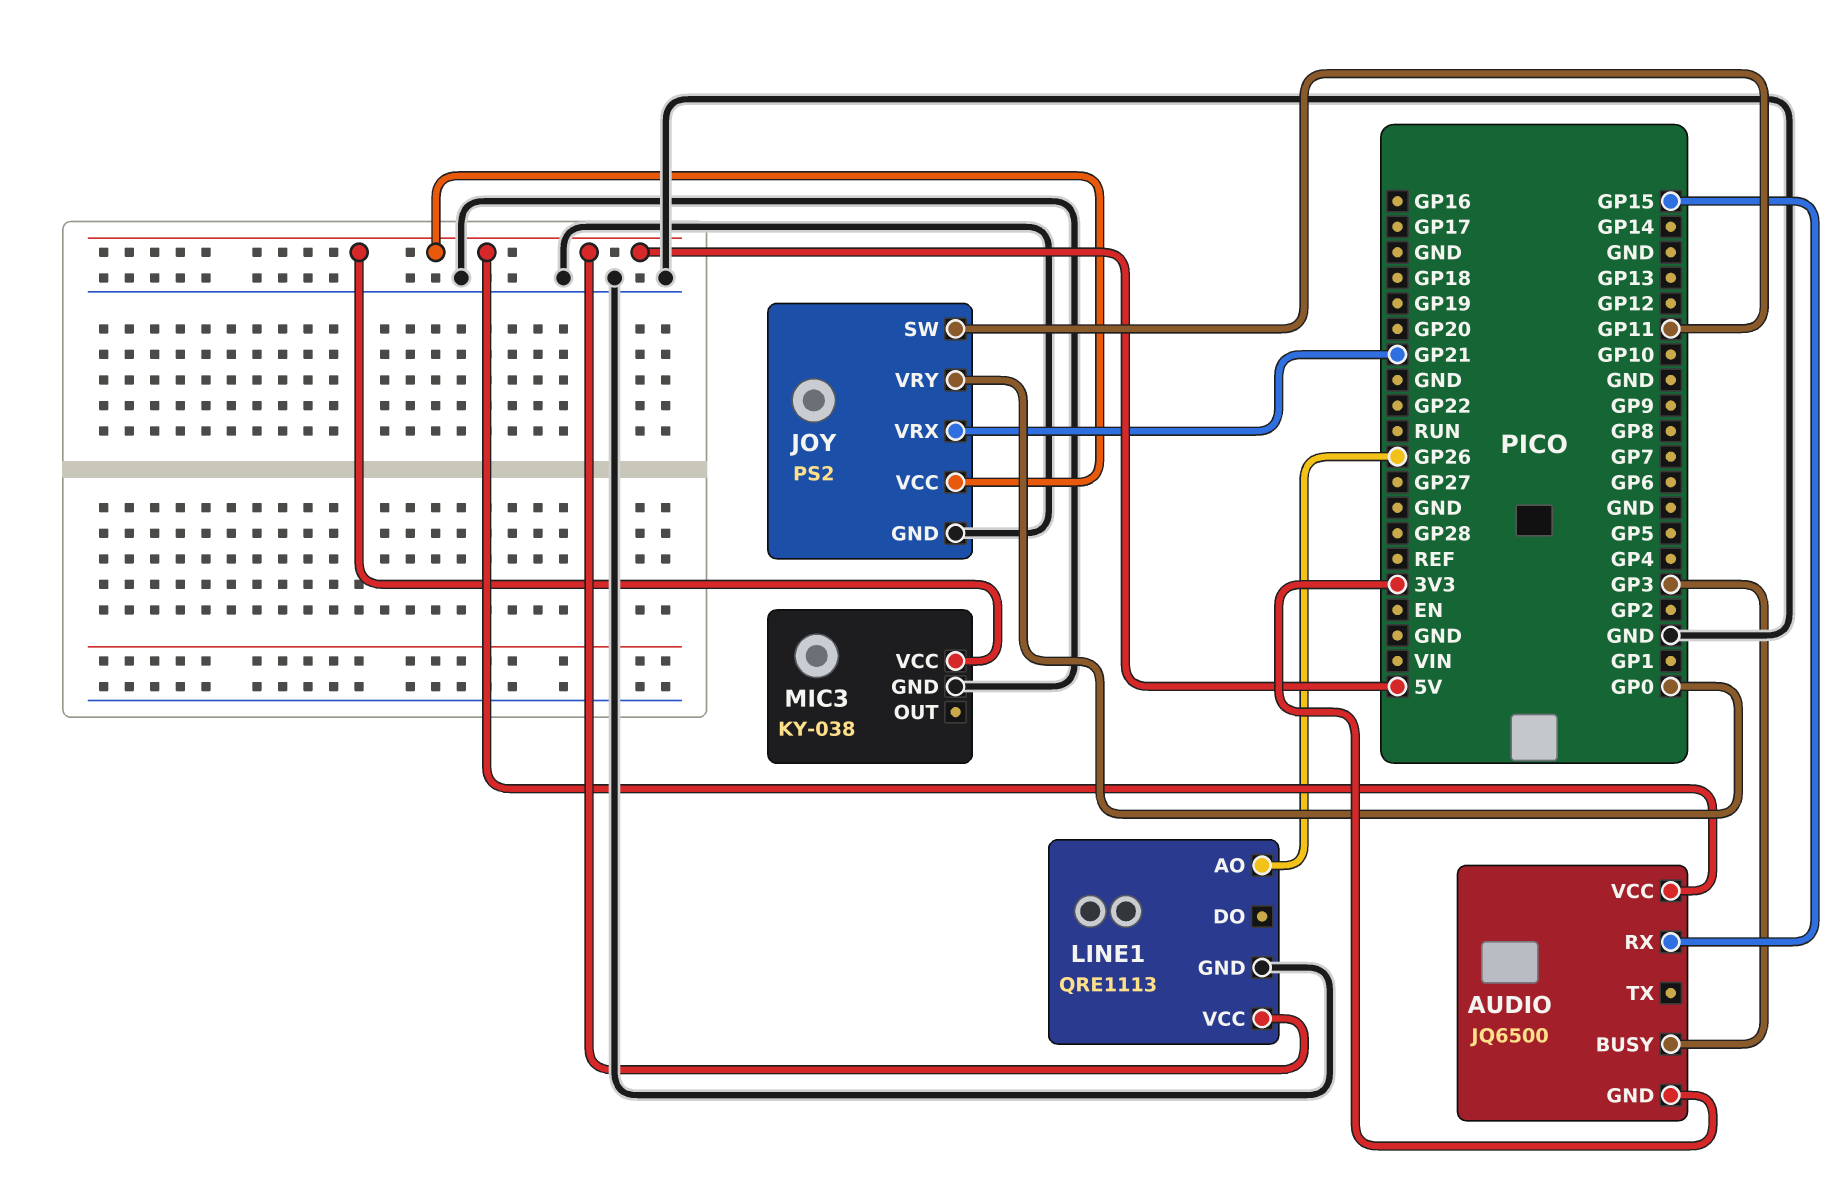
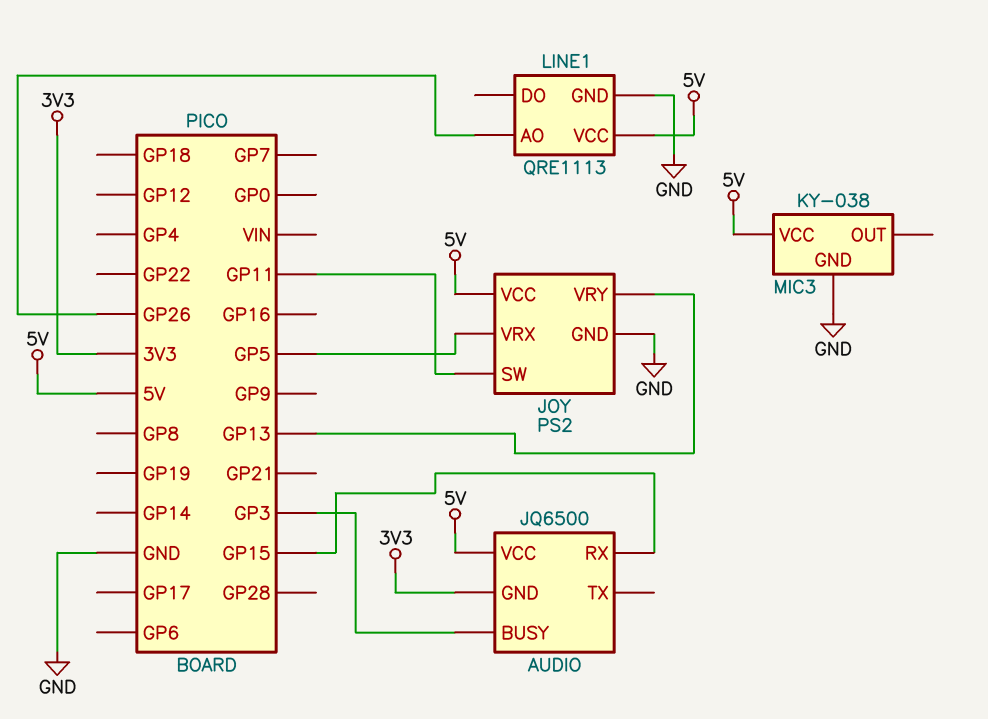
JOY pin VRX: GP21 -> GP5
JOY pin VRY: GP0 -> GP13

